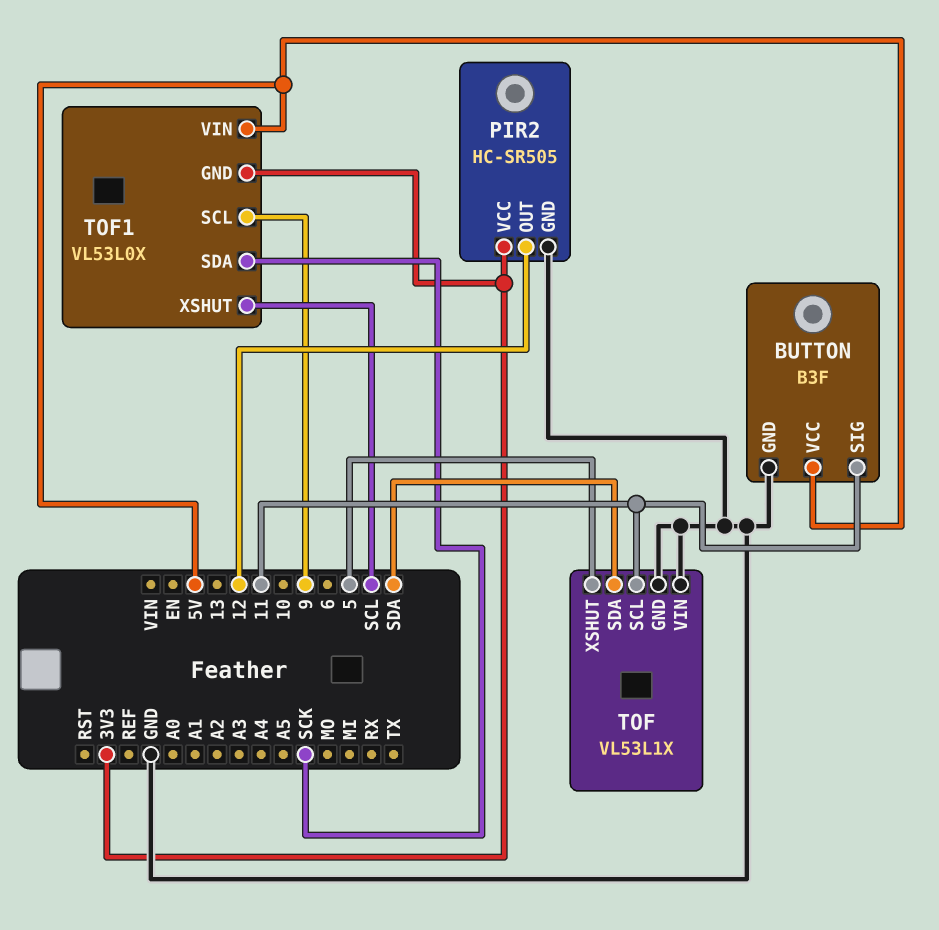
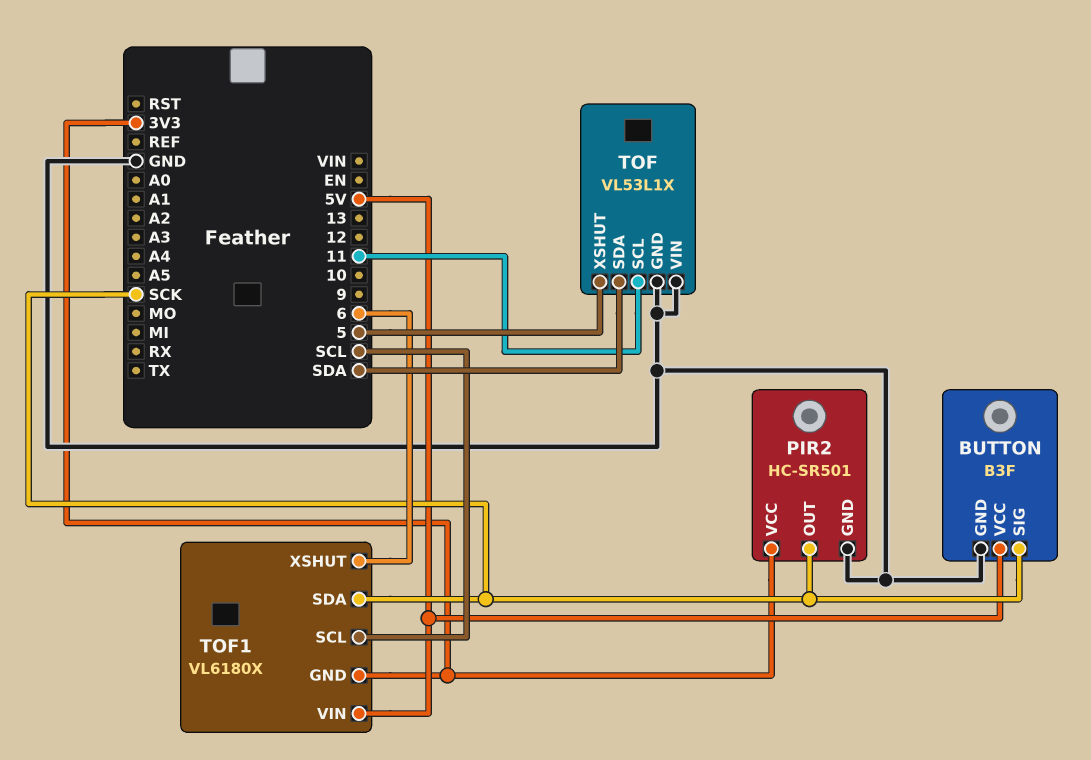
BUTTON pin SIG: 11 -> SCK
PIR2: HC-SR505 -> HC-SR501
PIR2 pin OUT: 12 -> SCK
TOF1: VL53L0X -> VL6180X
TOF1 pin SCL: 9 -> SCL
TOF1 pin XSHUT: SCL -> 6

